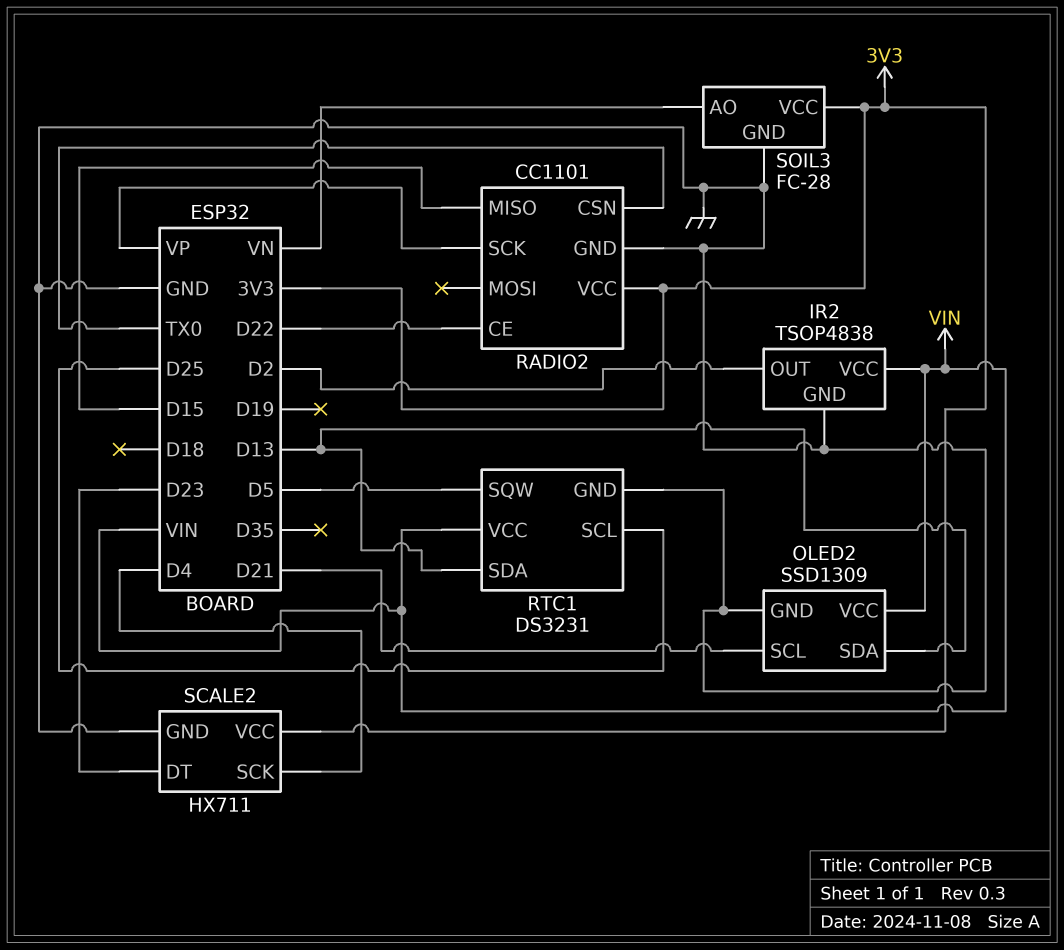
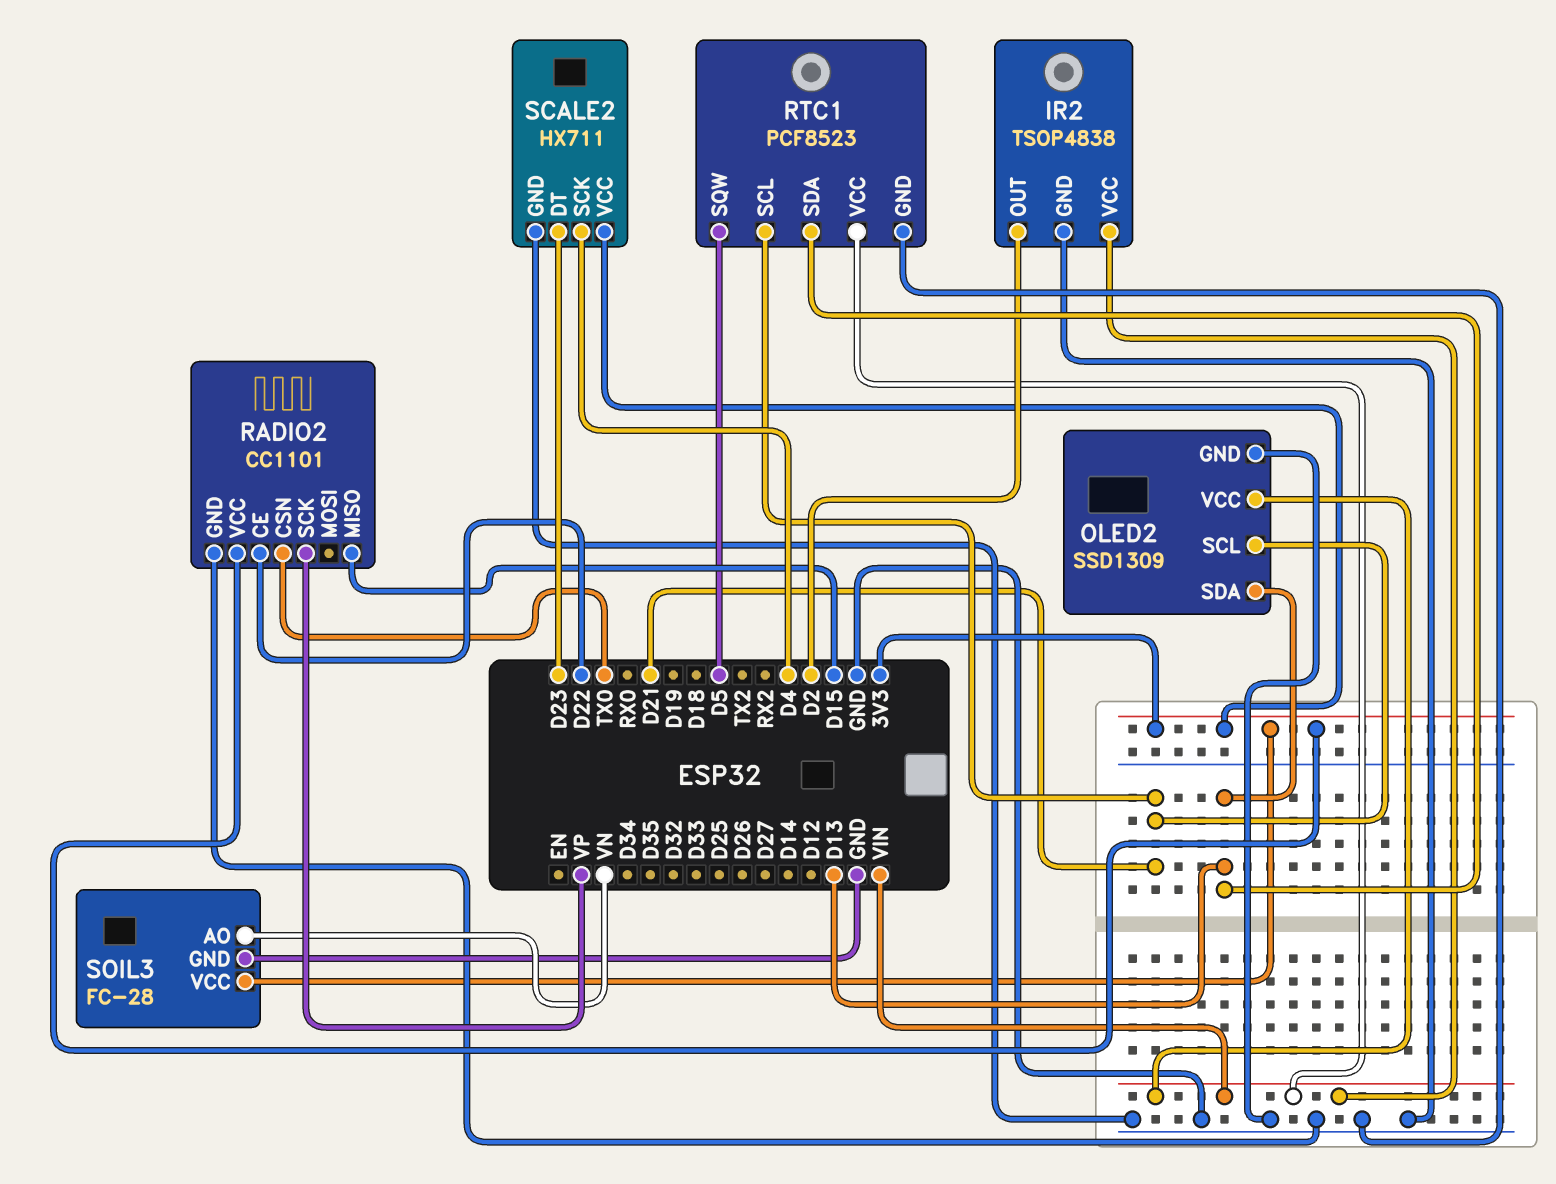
RTC1: DS3231 -> PCF8523
RTC1 pin SCL: D25 -> D21

